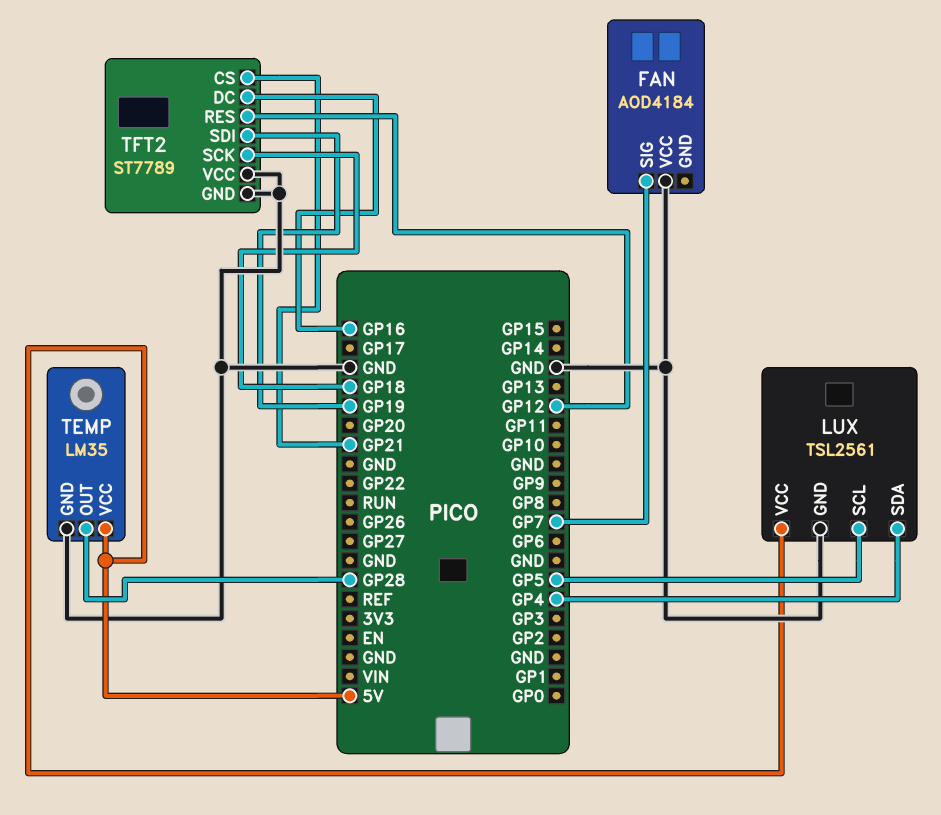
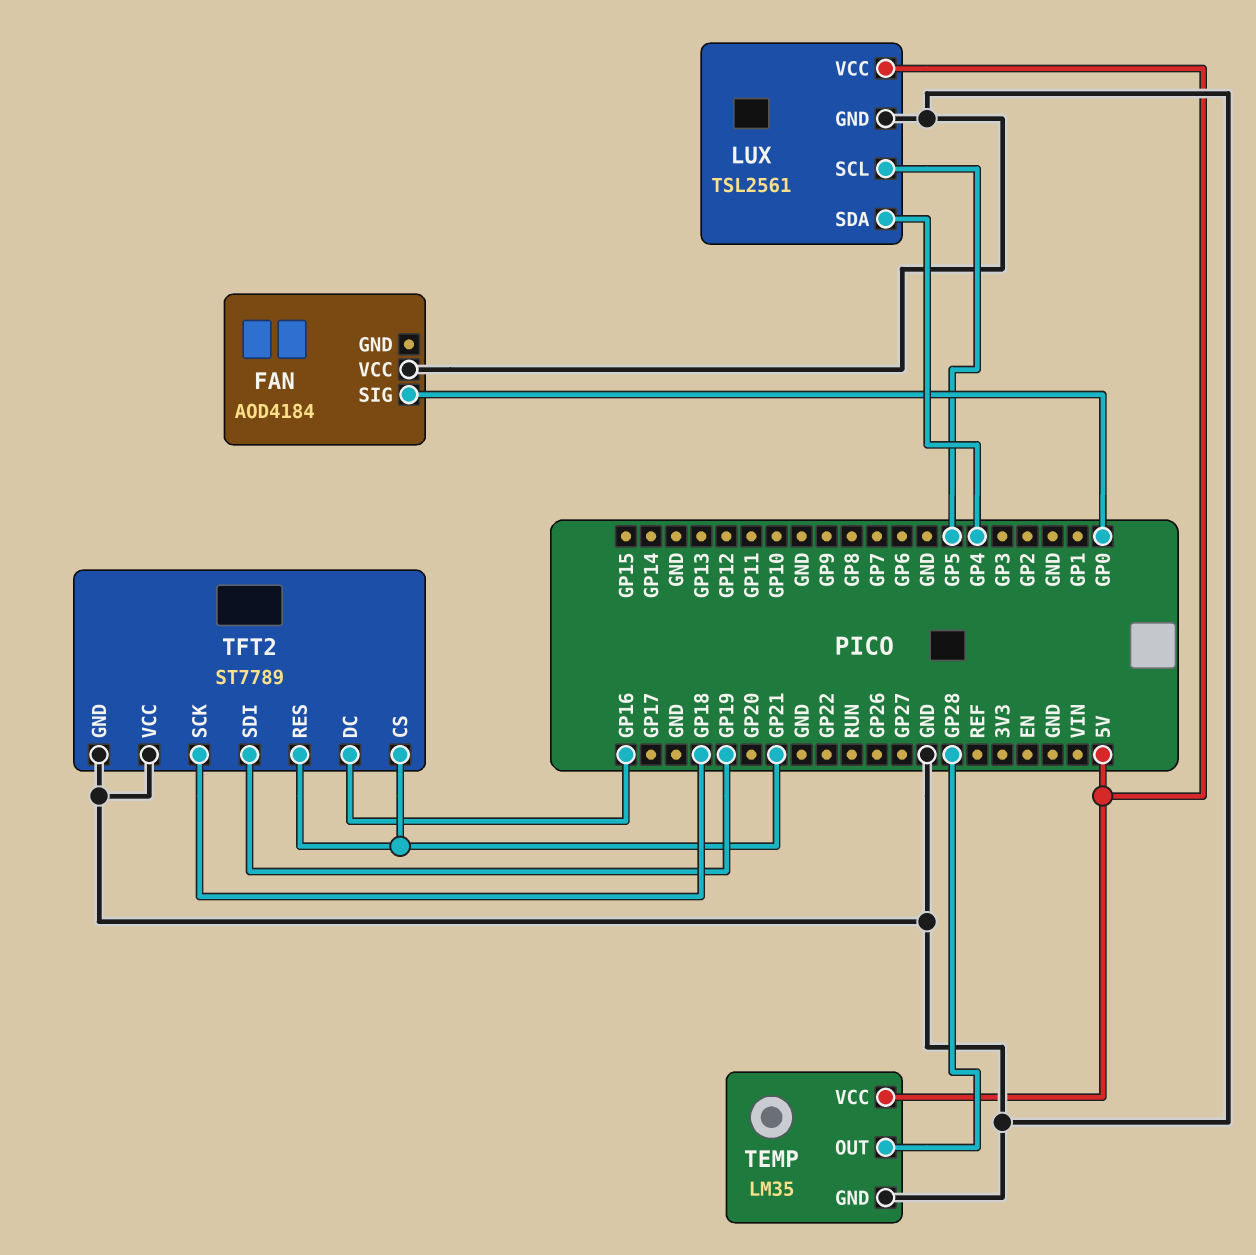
FAN pin SIG: GP7 -> GP0
TFT2 pin RES: GP12 -> GP21

